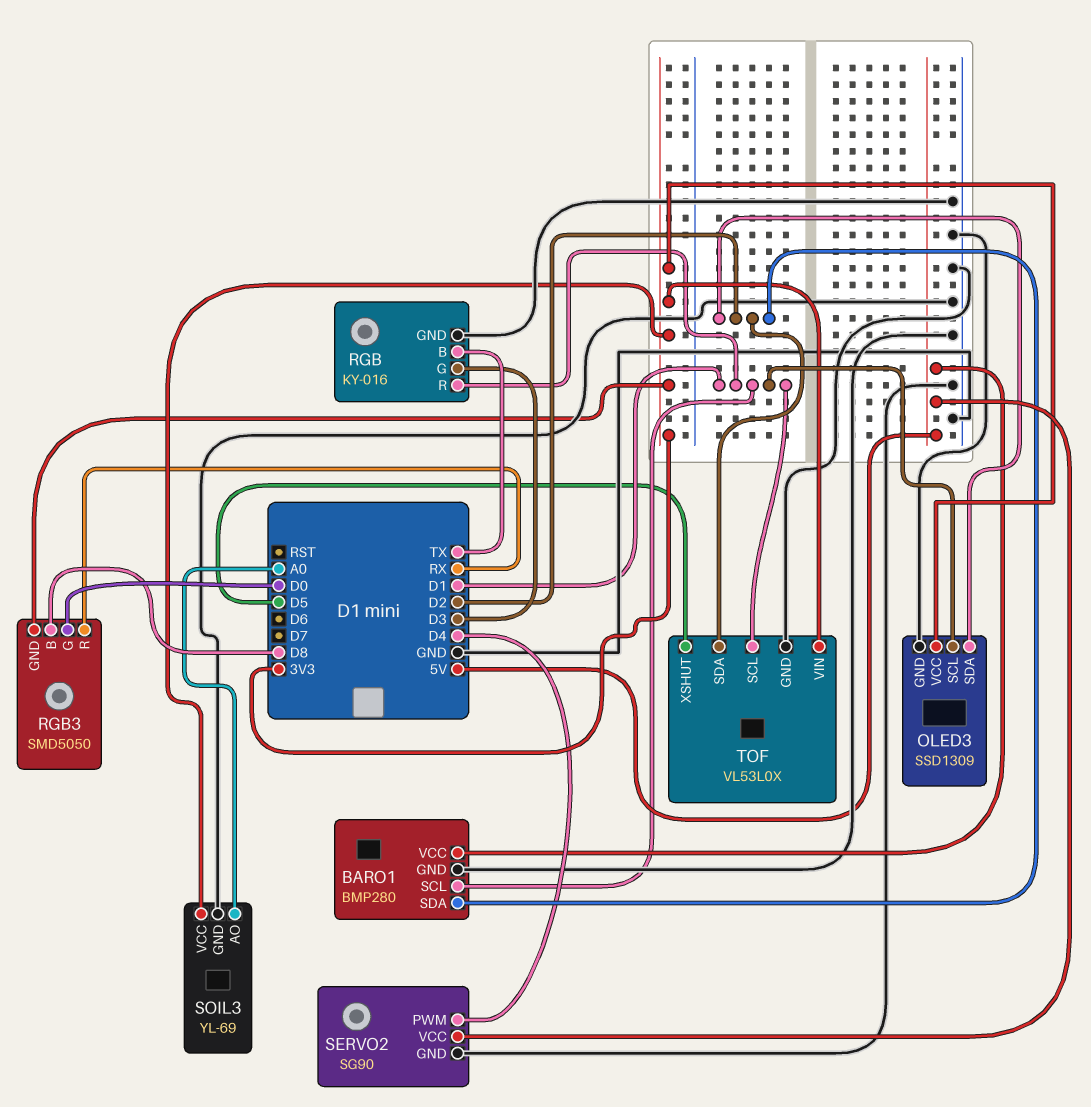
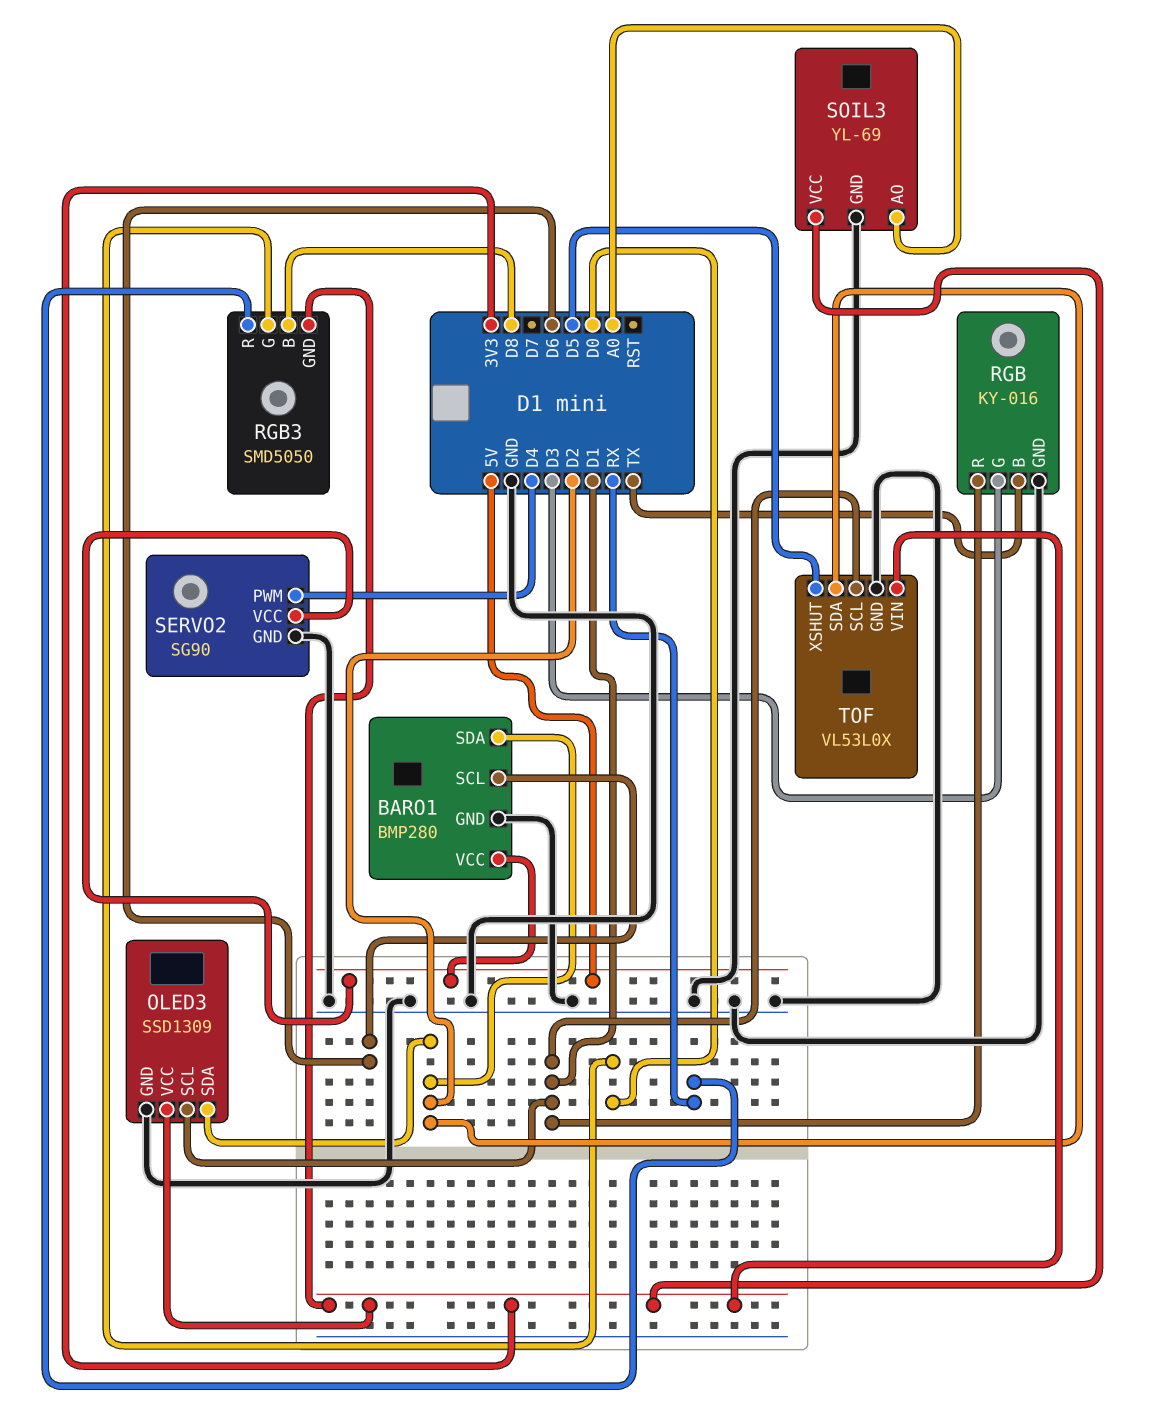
BARO1 pin SCL: D1 -> D6

